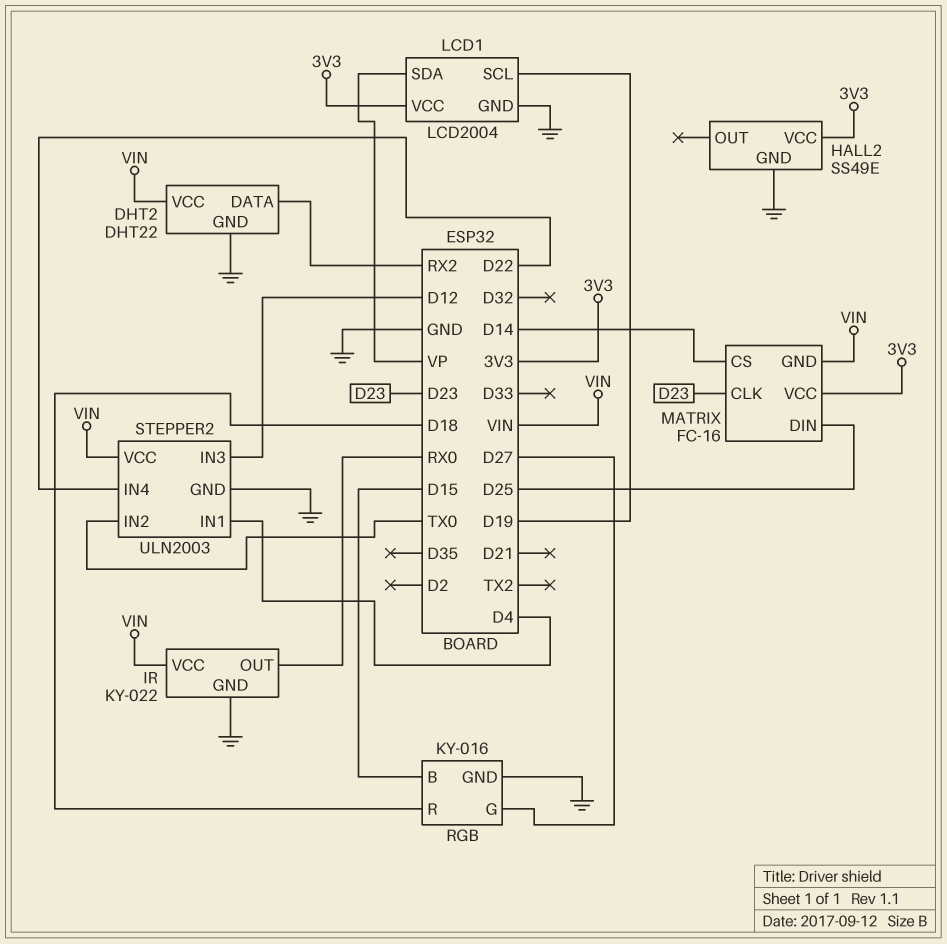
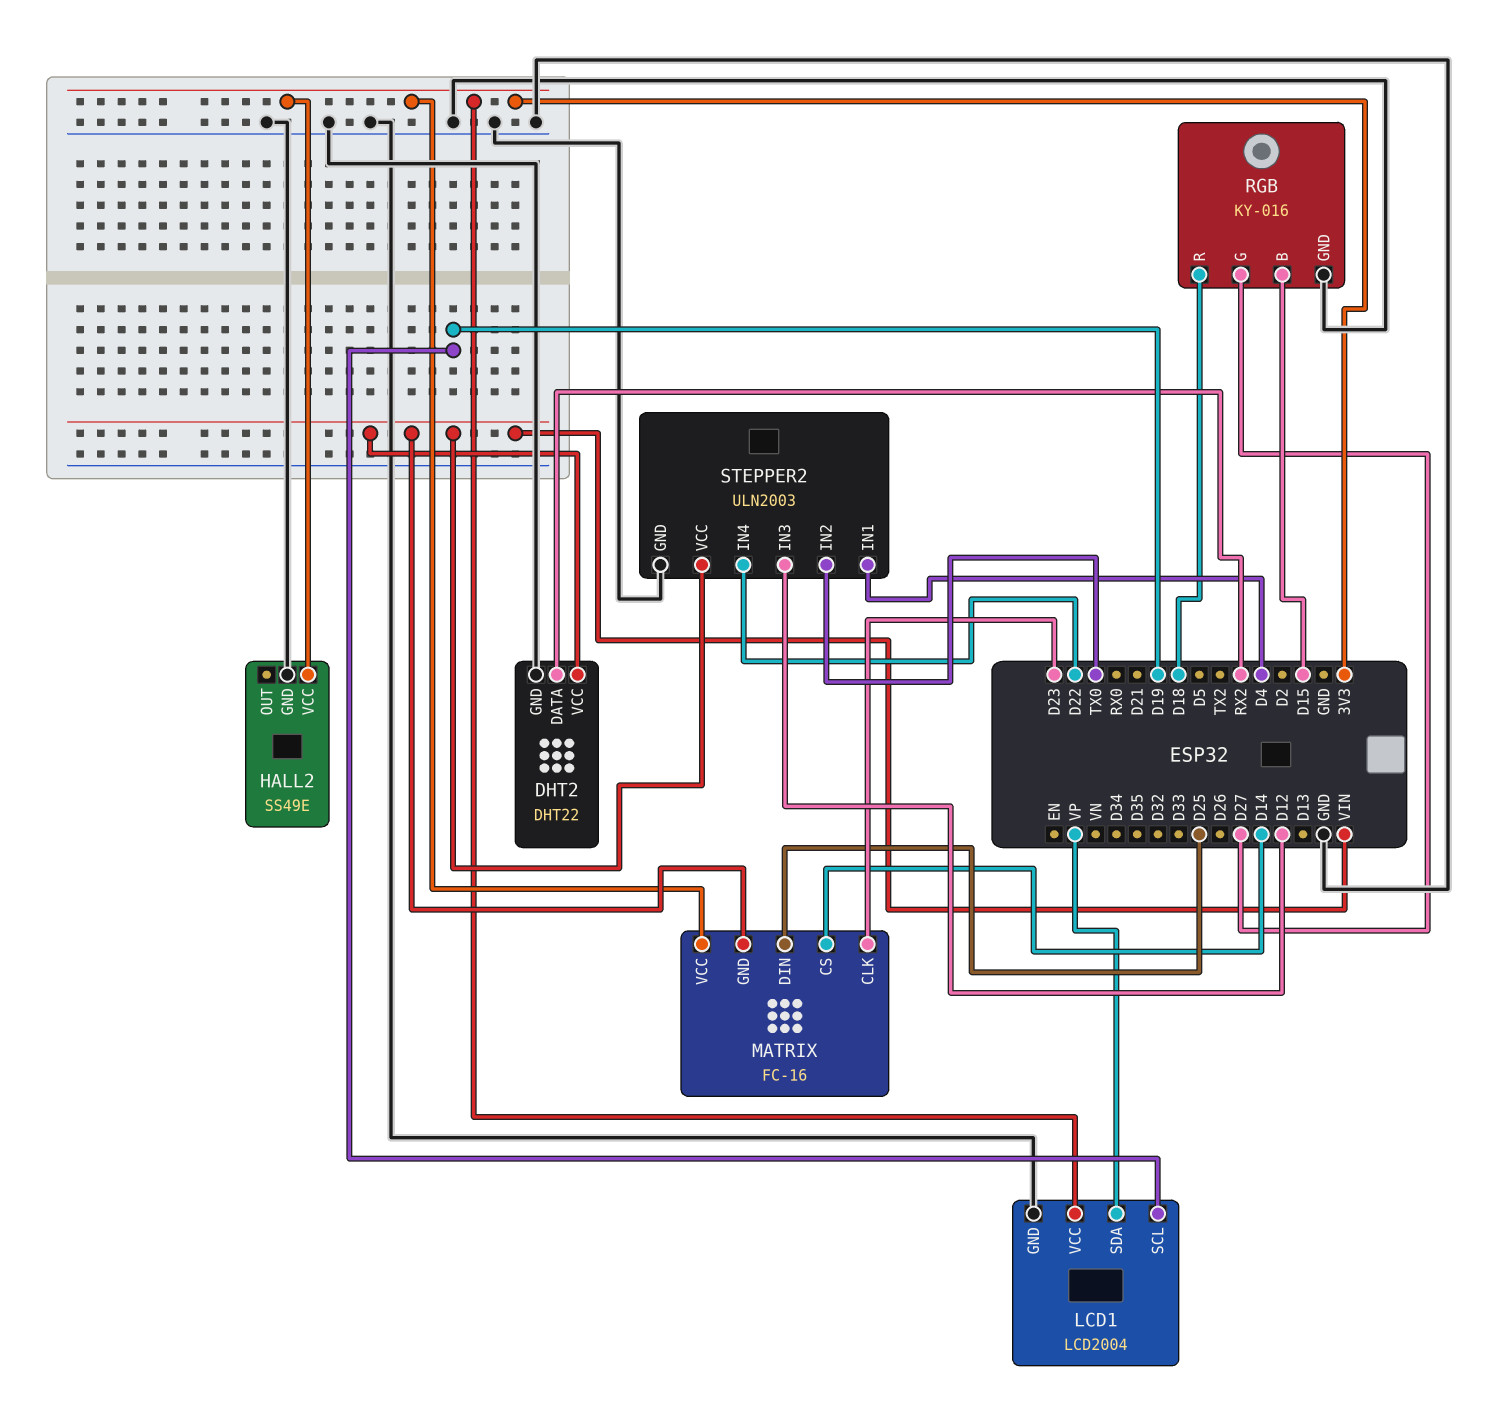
IR: KY-022 -> none
IR pin GND: GND -> none
IR pin OUT: RX0 -> none
IR pin VCC: VIN -> none

